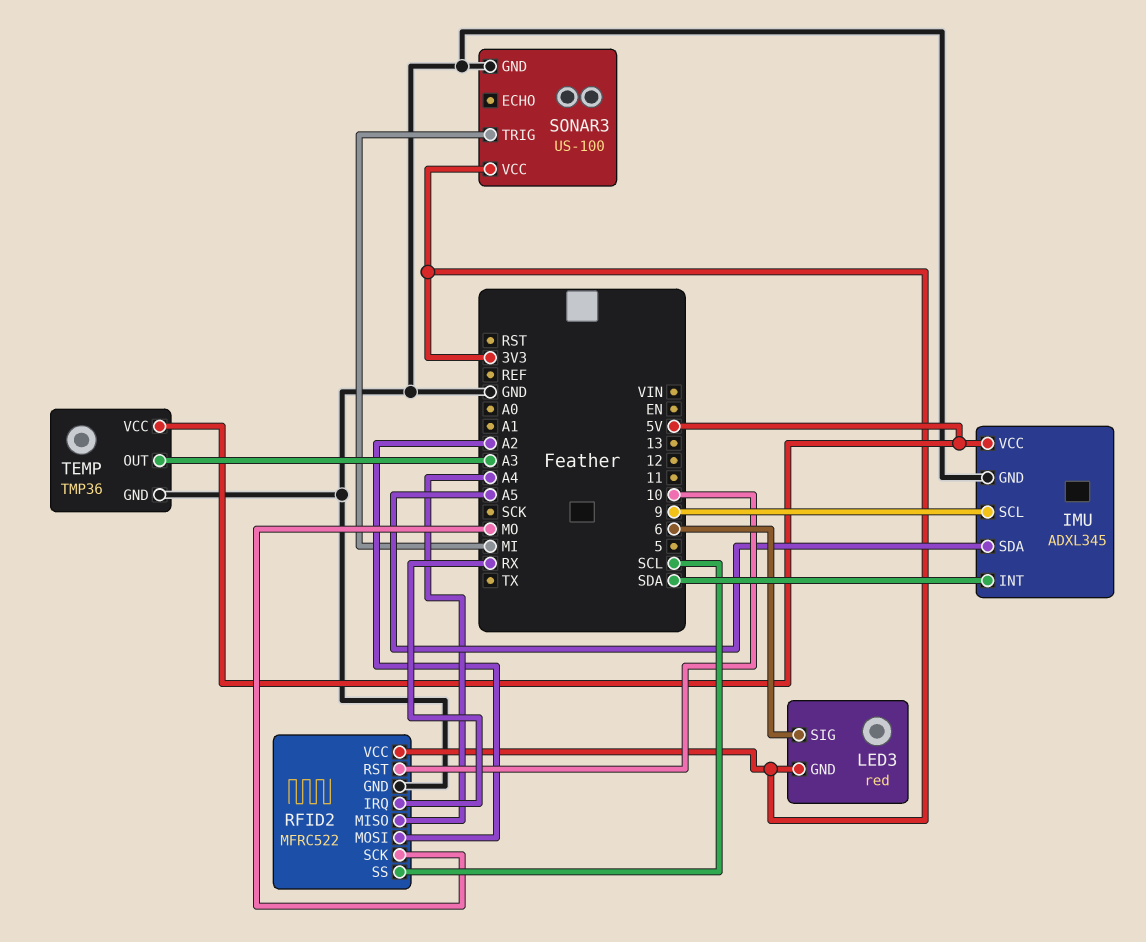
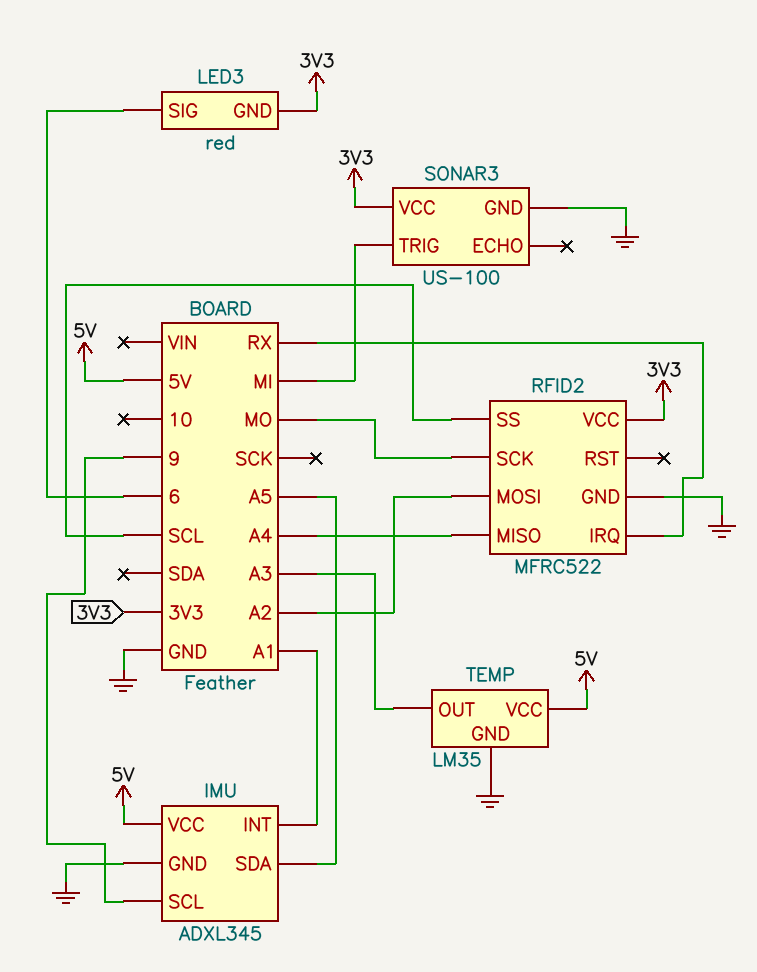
IMU pin INT: SDA -> A1
RFID2 pin RST: 10 -> none
TEMP: TMP36 -> LM35

